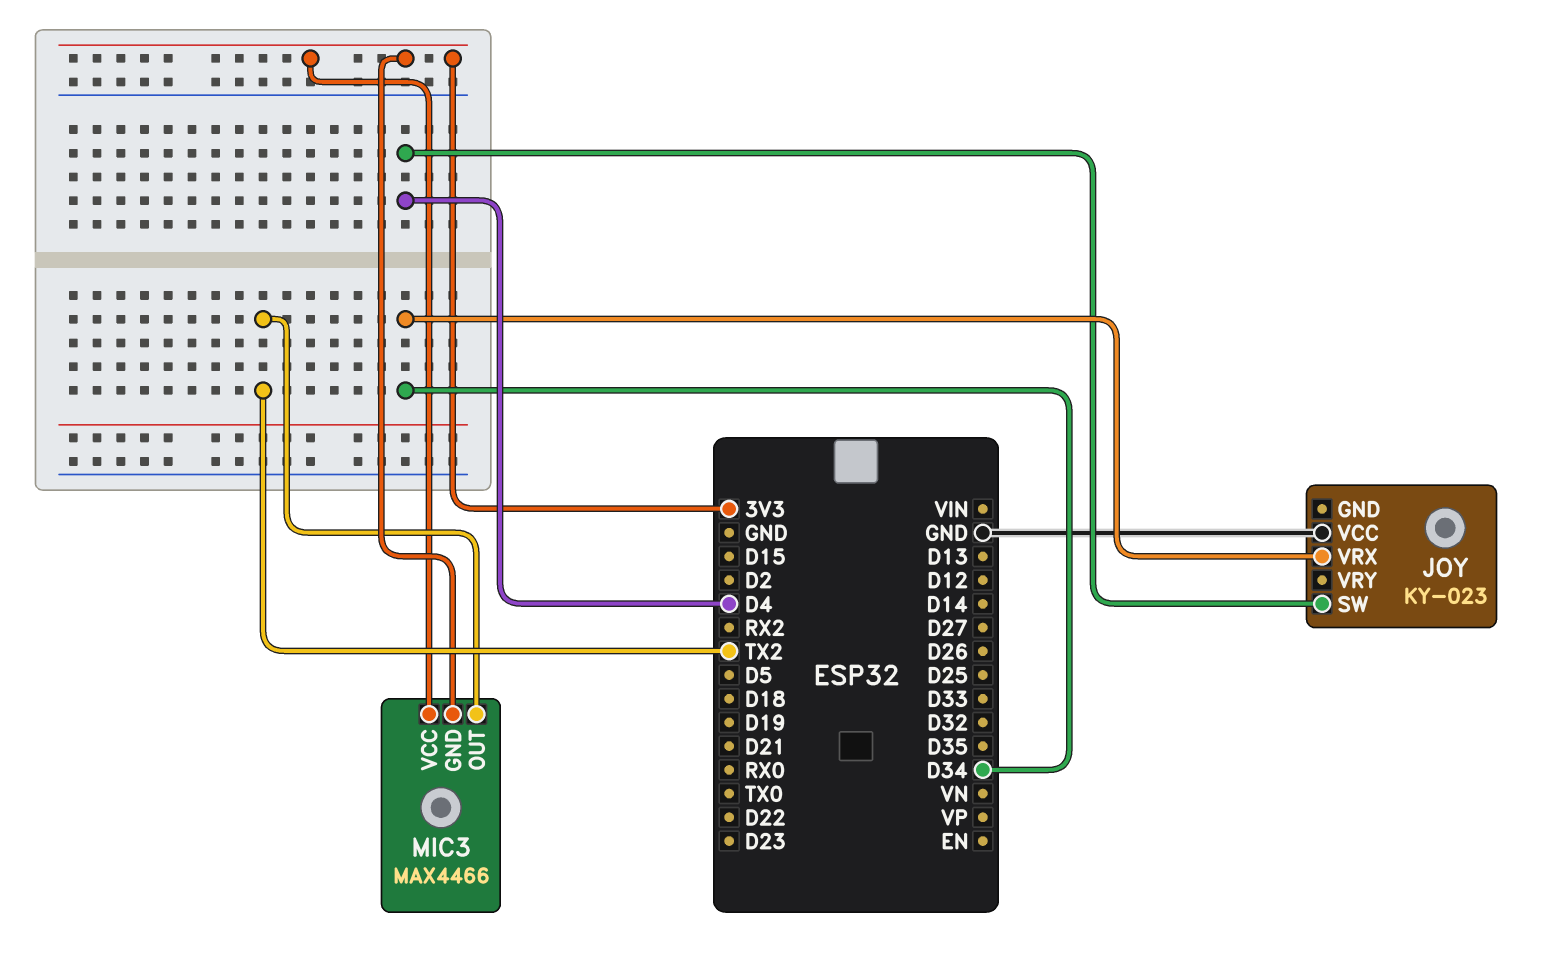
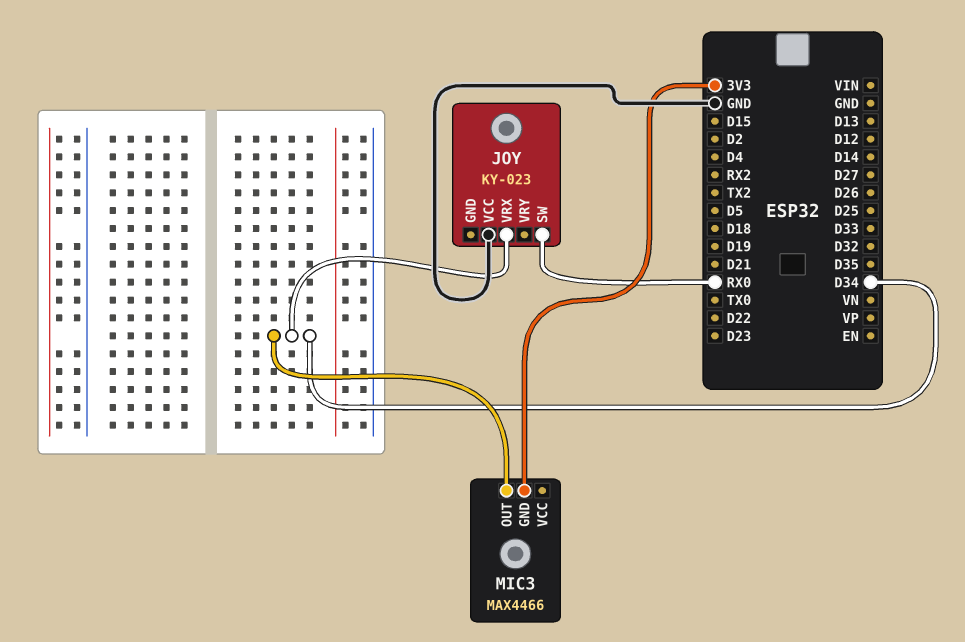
JOY pin SW: D4 -> RX0
MIC3 pin OUT: TX2 -> D34
MIC3 pin VCC: 3V3 -> none

